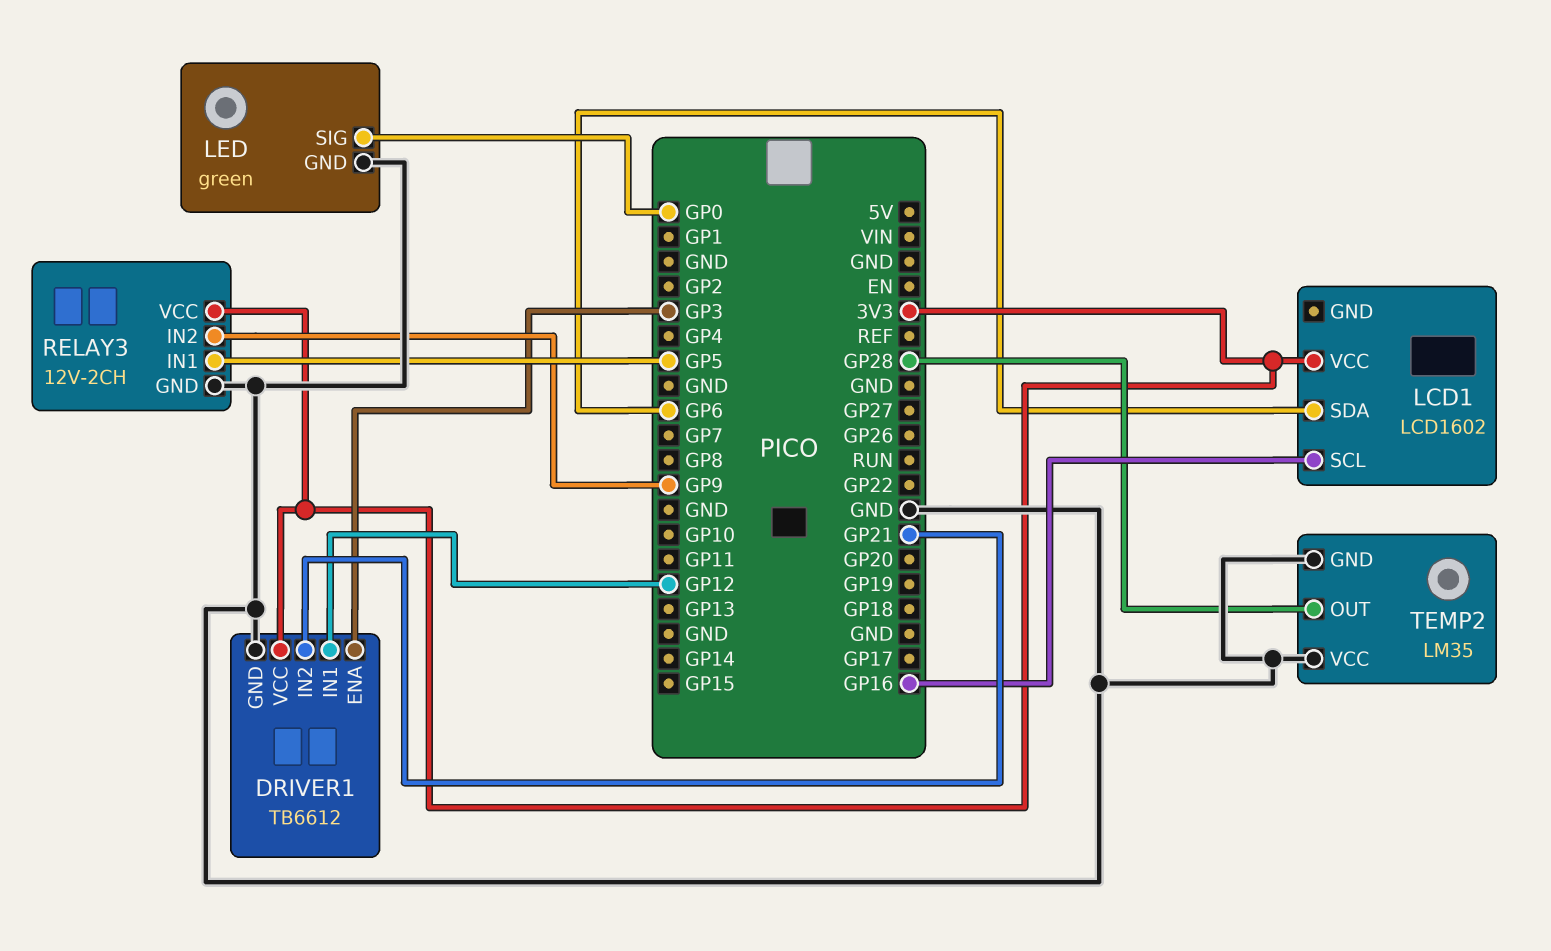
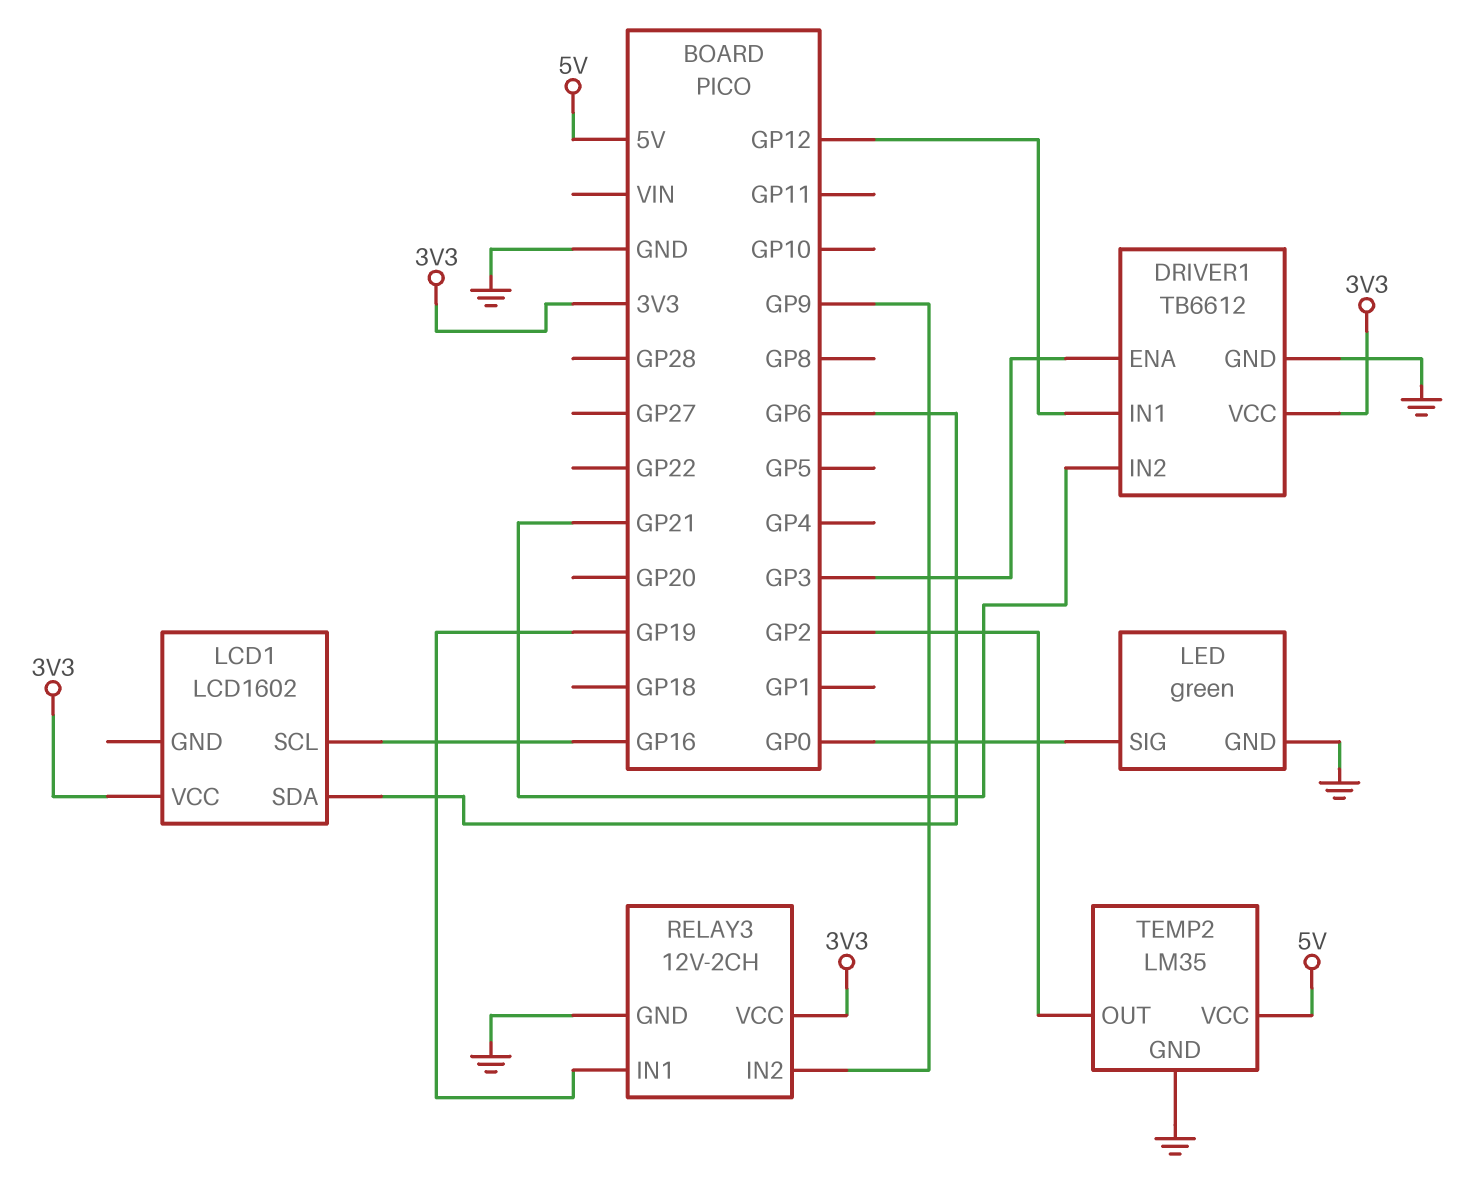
RELAY3 pin IN1: GP5 -> GP19
TEMP2 pin OUT: GP28 -> GP2
TEMP2 pin VCC: GND -> 5V

